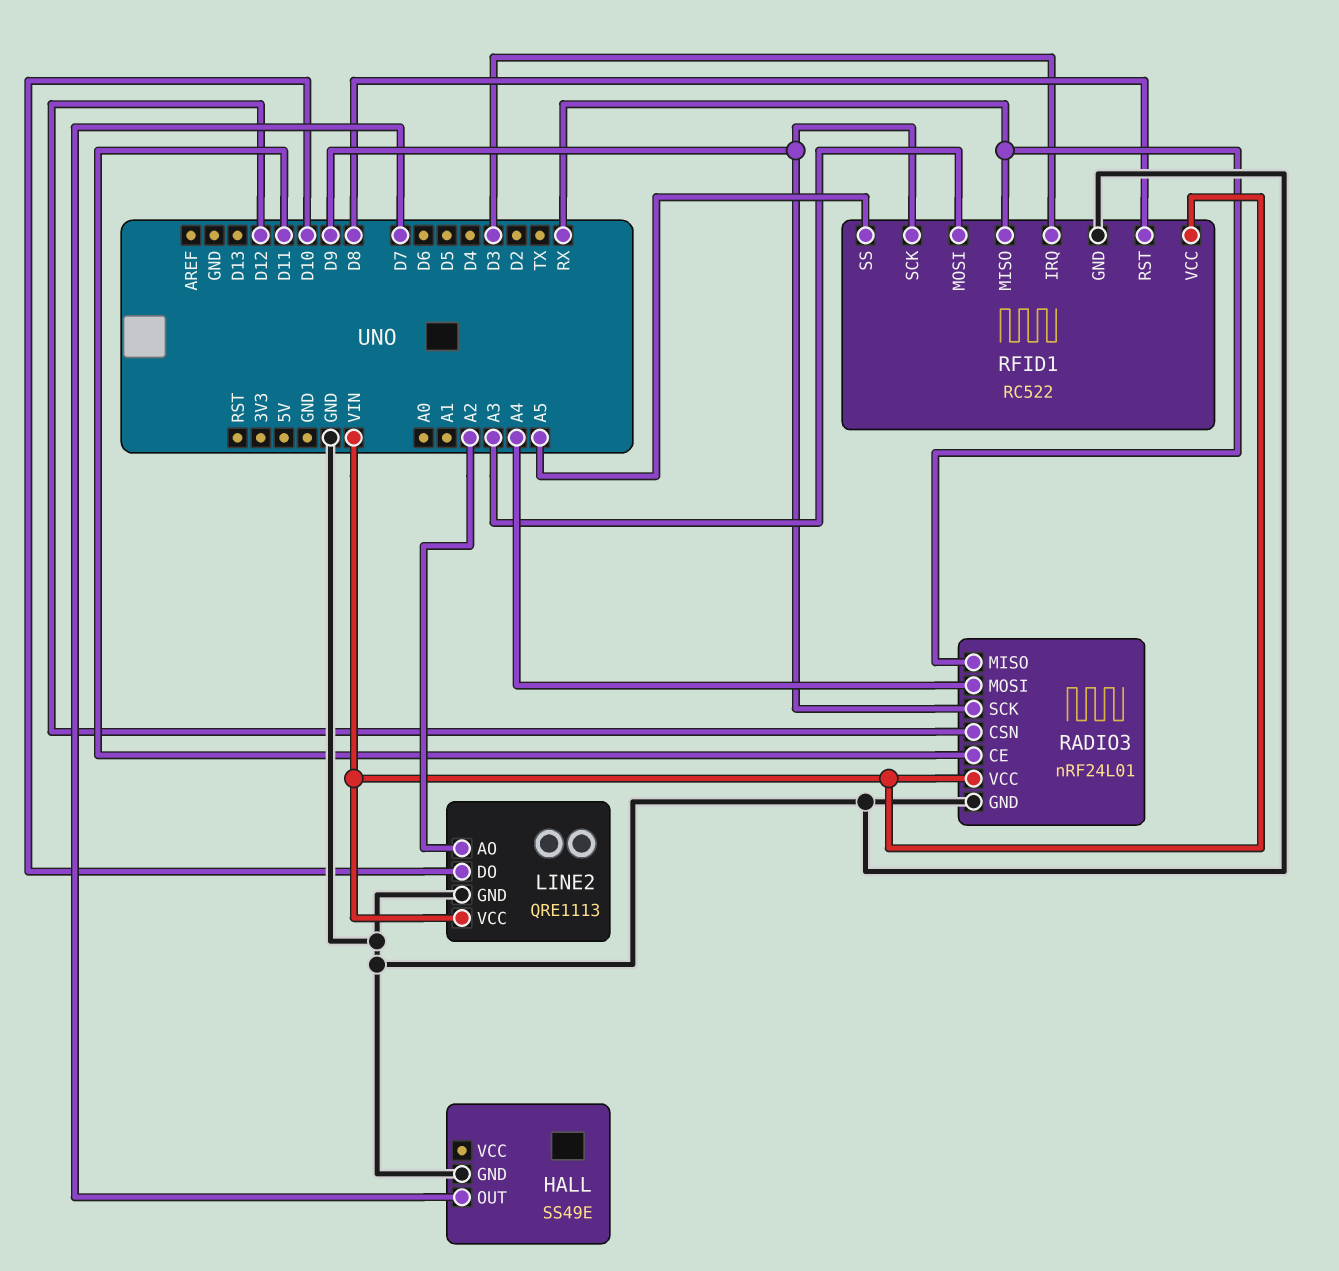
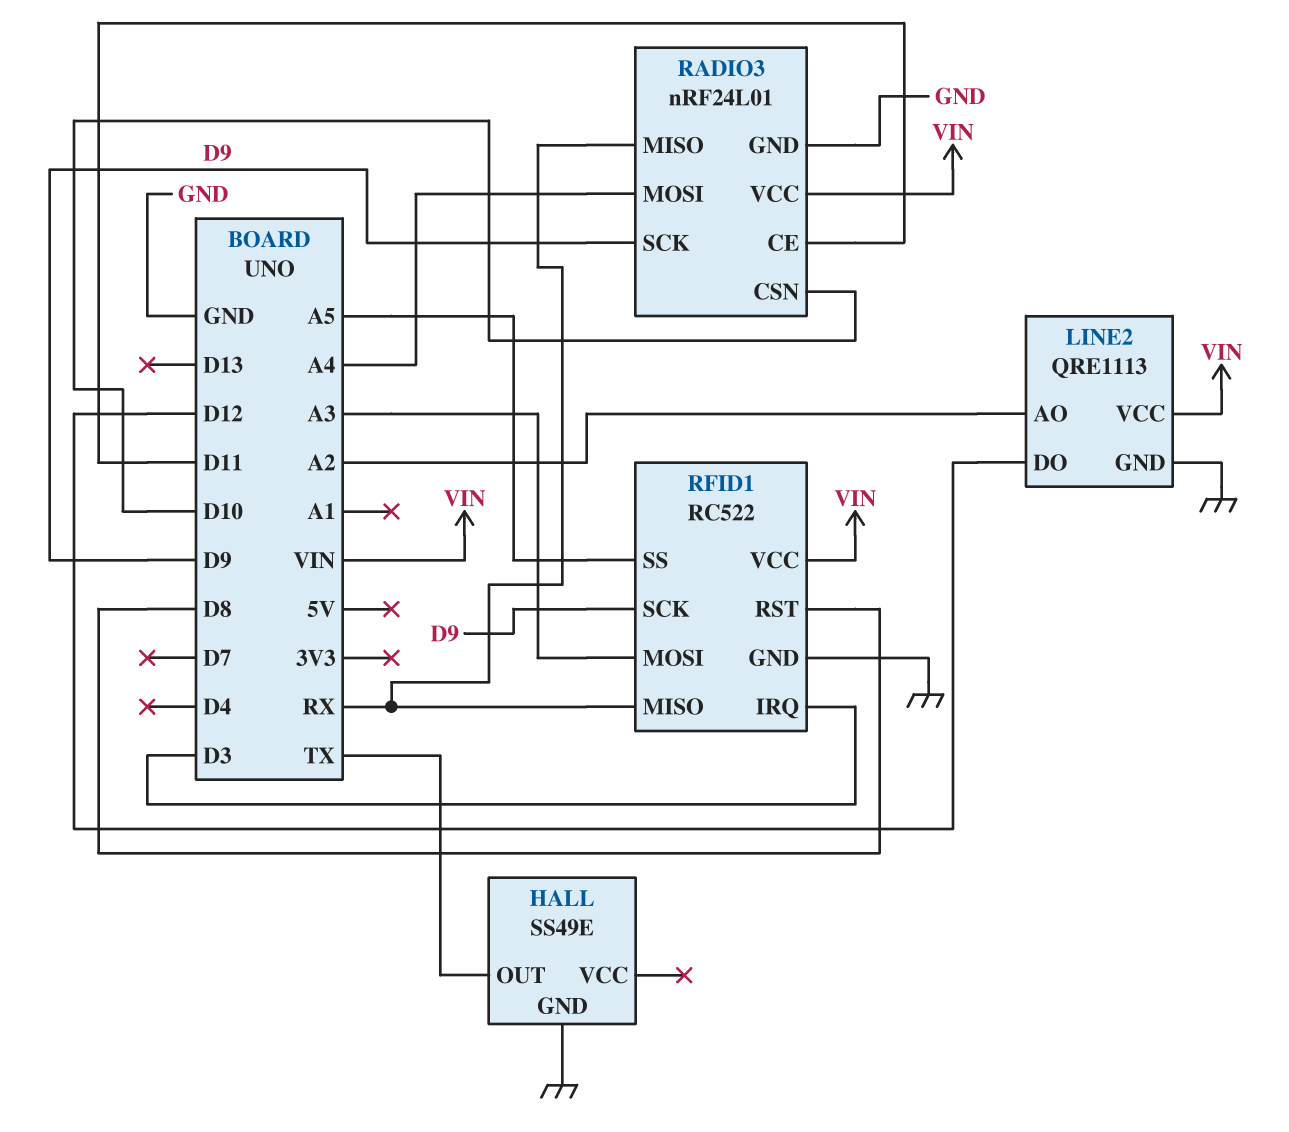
HALL pin OUT: D7 -> TX
LINE2 pin DO: D10 -> D12
RADIO3 pin CSN: D12 -> D10

